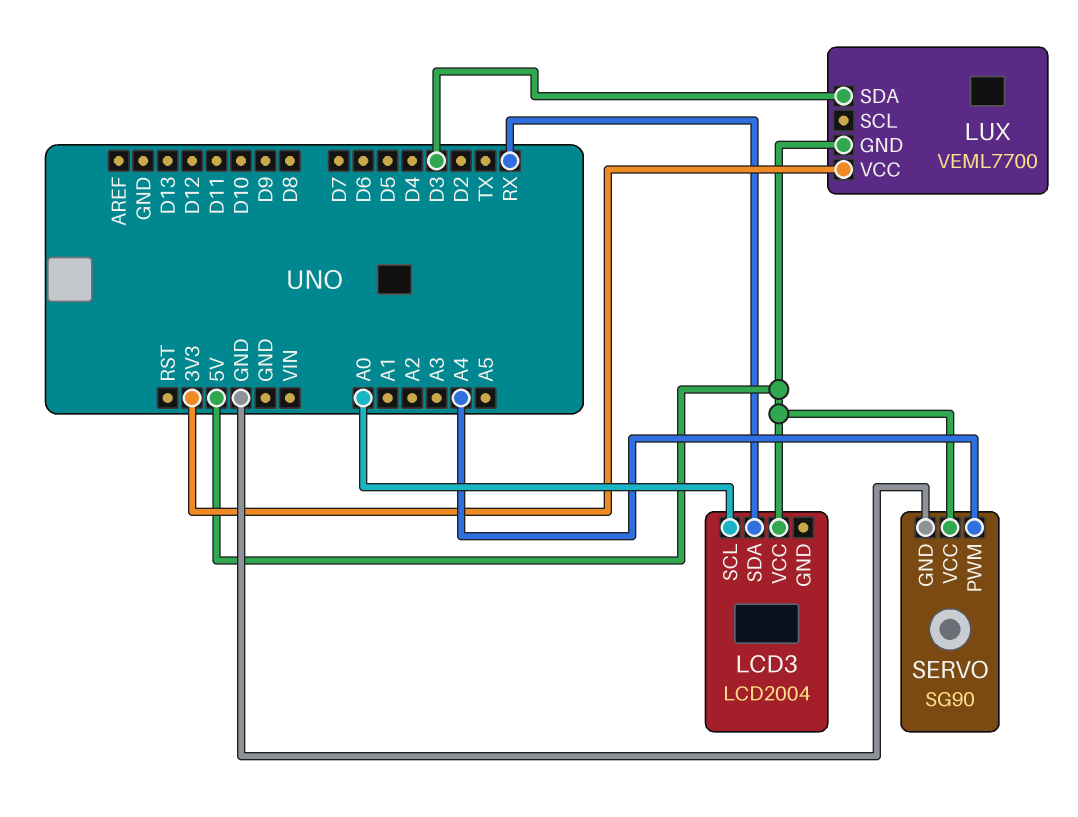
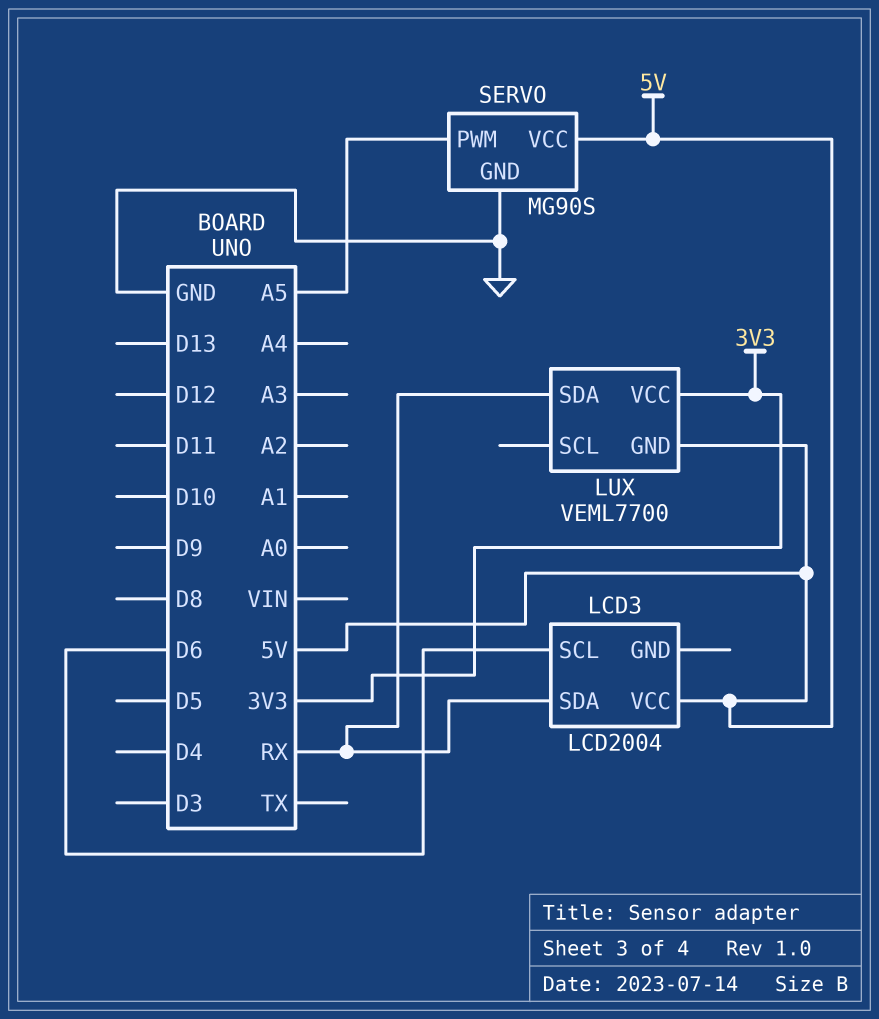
LCD3 pin SCL: A0 -> D6
LUX pin SDA: D3 -> RX
SERVO: SG90 -> MG90S
SERVO pin PWM: A4 -> A5

